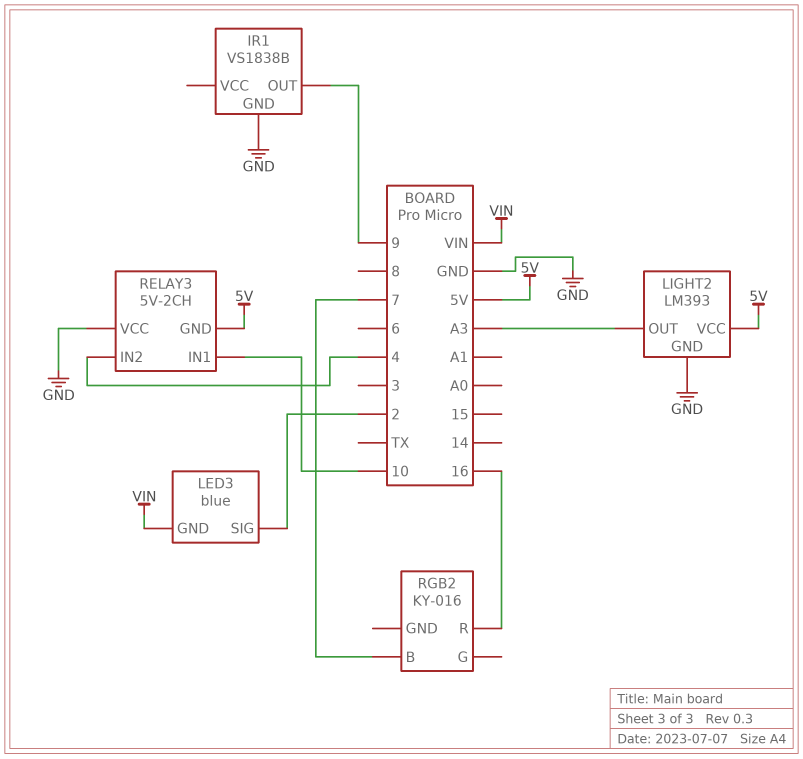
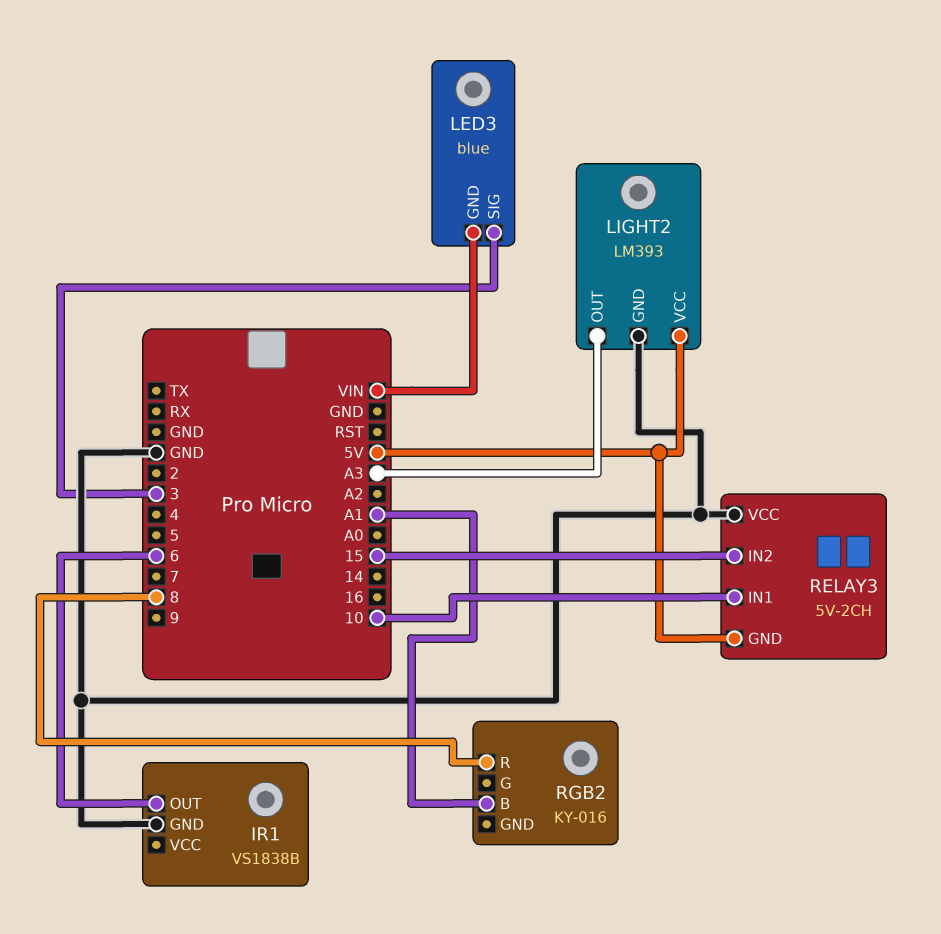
IR1 pin OUT: 9 -> 6
LED3 pin SIG: 2 -> 3
RELAY3 pin IN2: 4 -> 15
RGB2 pin B: 7 -> A1
RGB2 pin R: 16 -> 8

